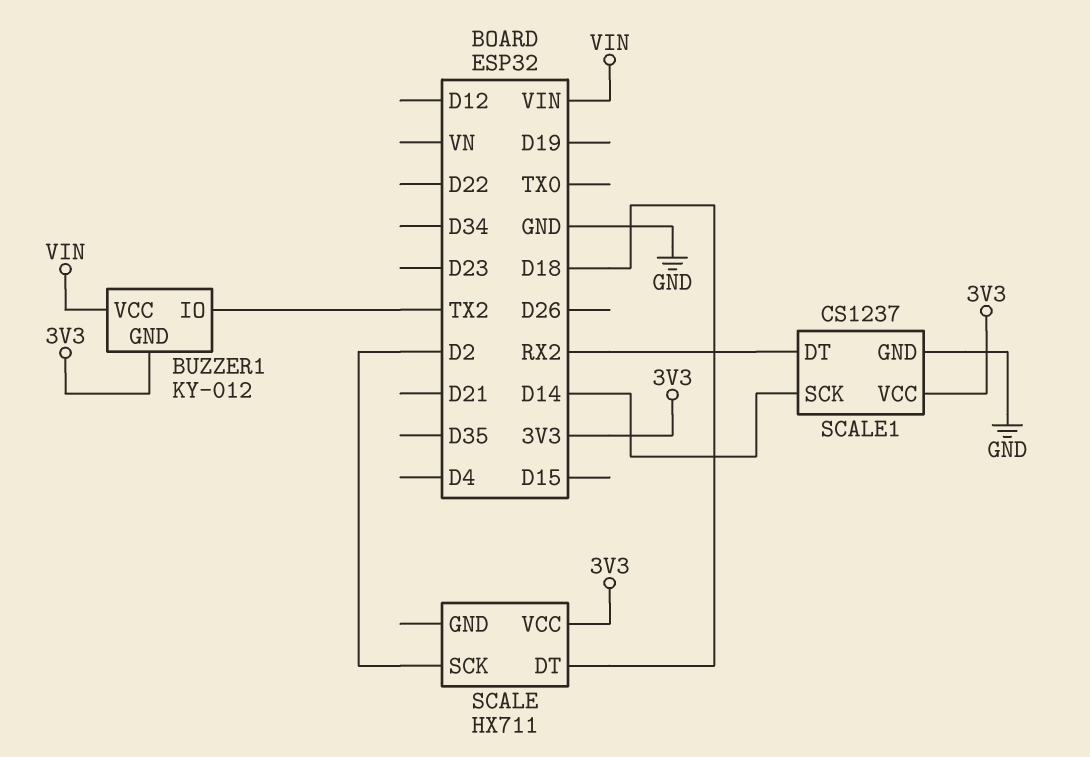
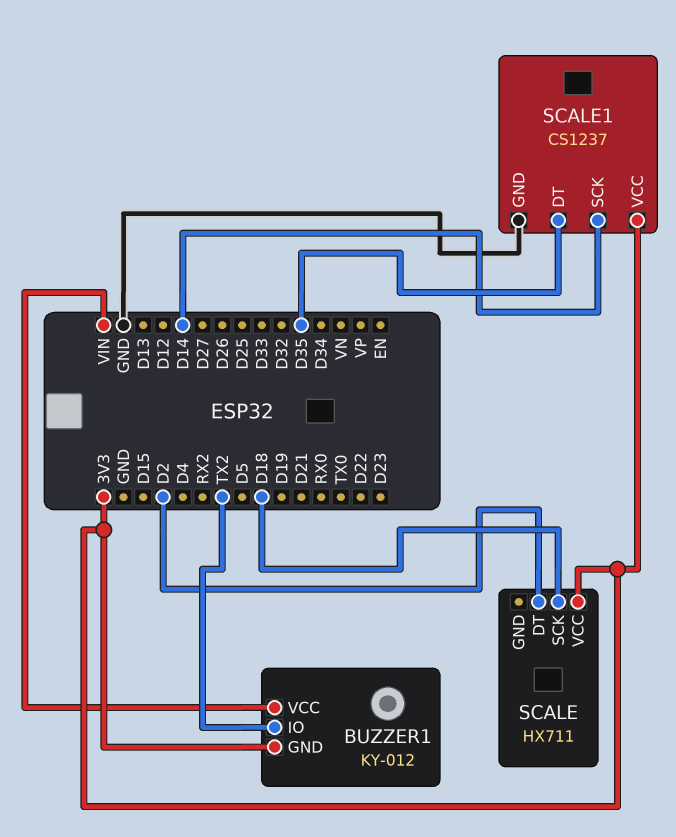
SCALE pin DT: D18 -> D2
SCALE pin SCK: D2 -> D18
SCALE1 pin DT: RX2 -> D35

